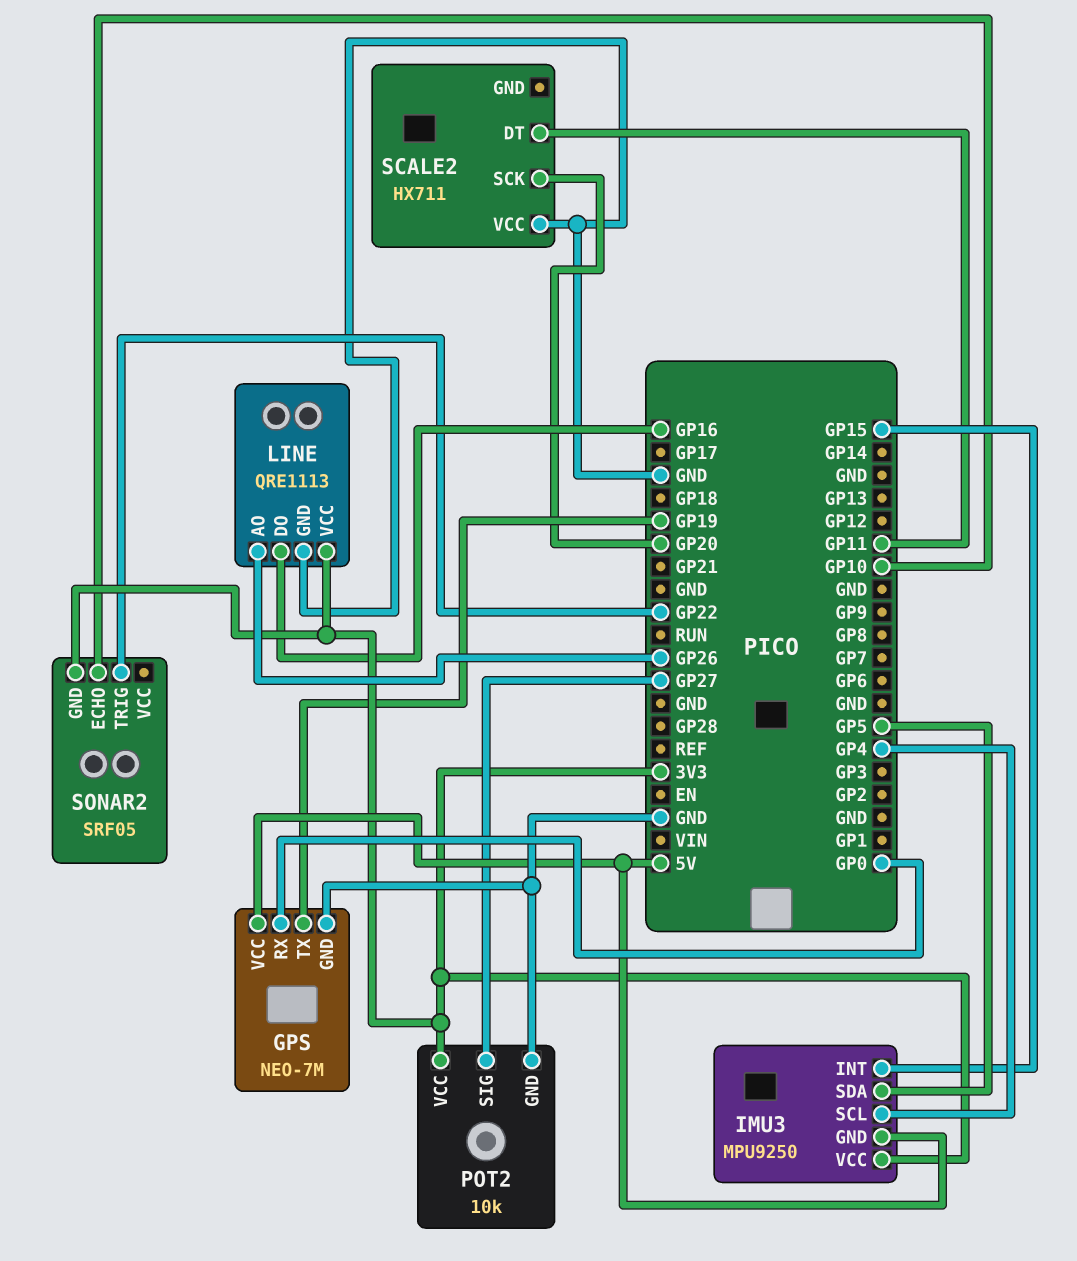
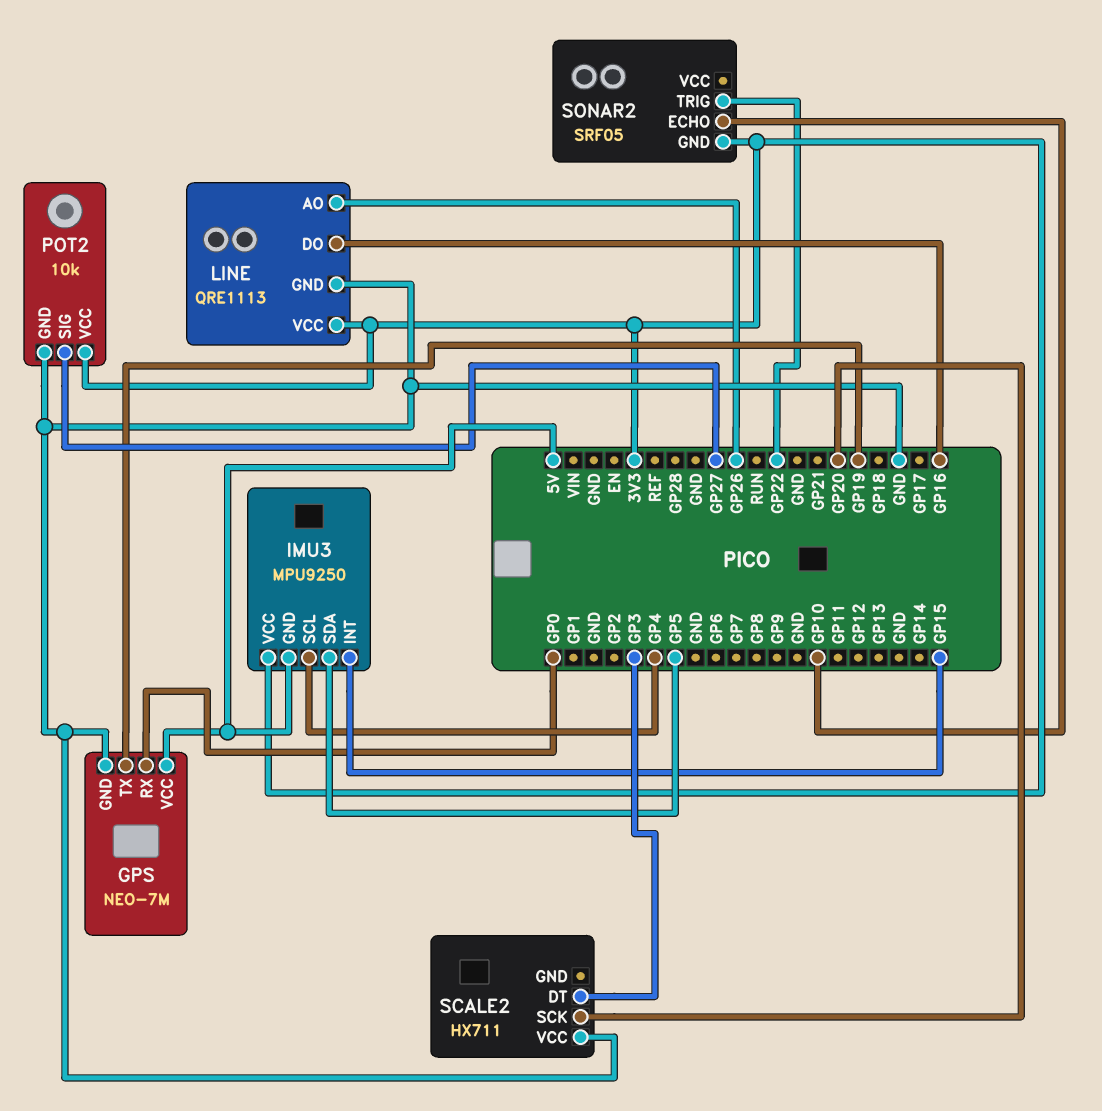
SCALE2 pin DT: GP11 -> GP3

